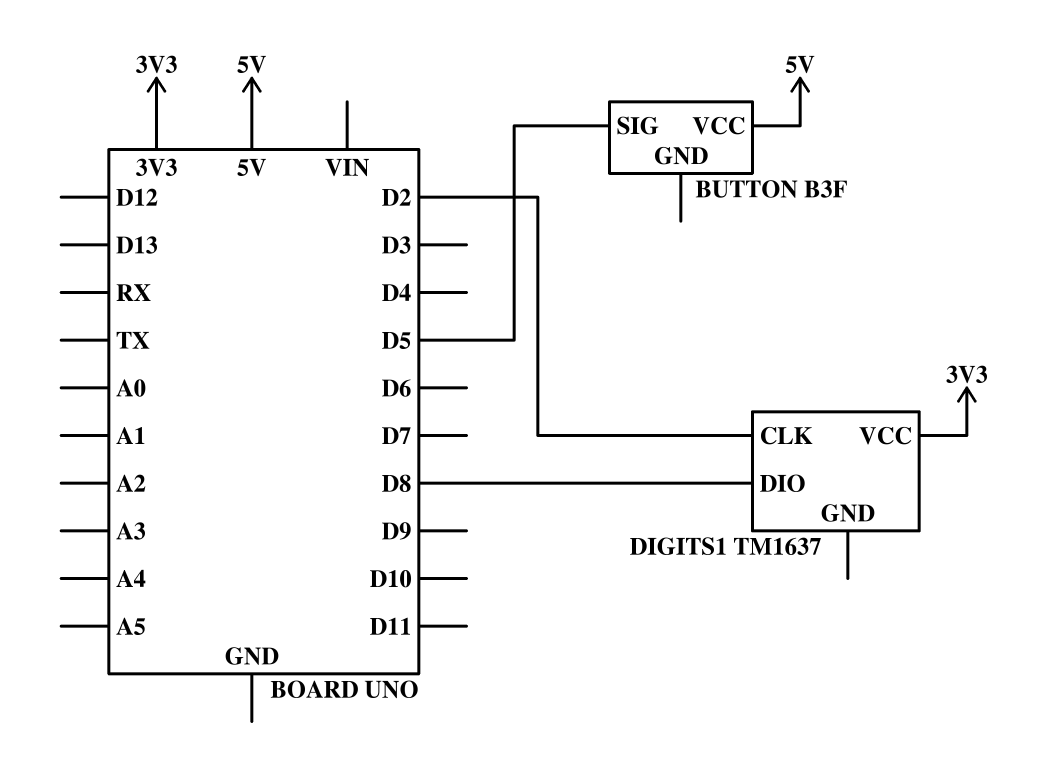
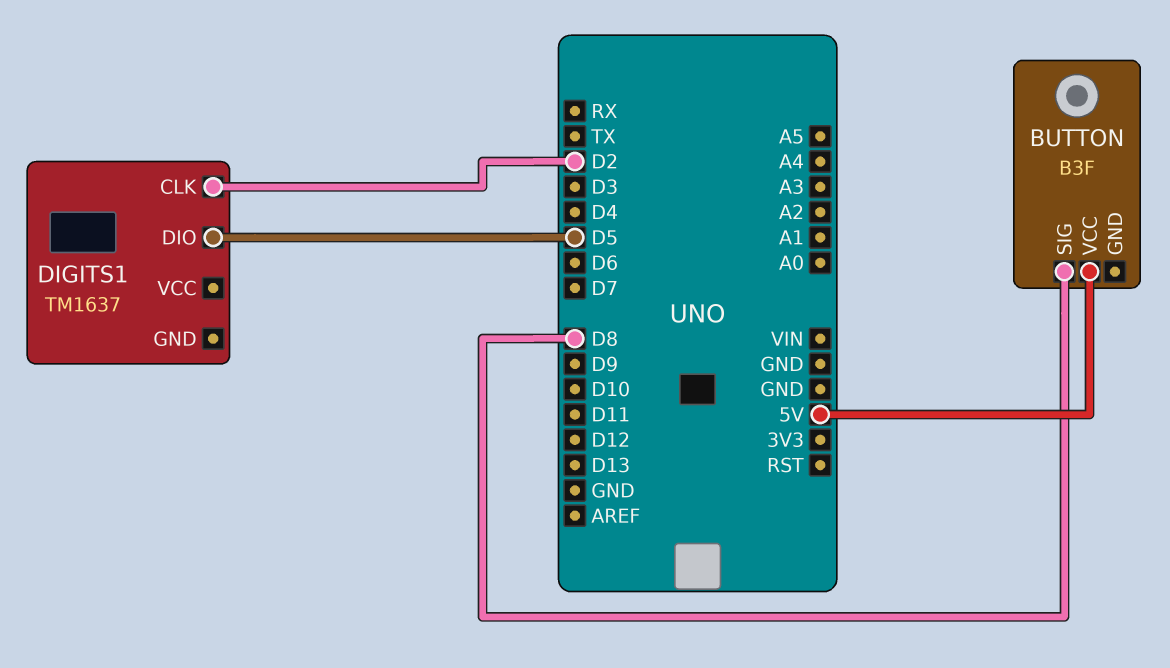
BUTTON pin SIG: D5 -> D8
DIGITS1 pin DIO: D8 -> D5
DIGITS1 pin VCC: 3V3 -> none

